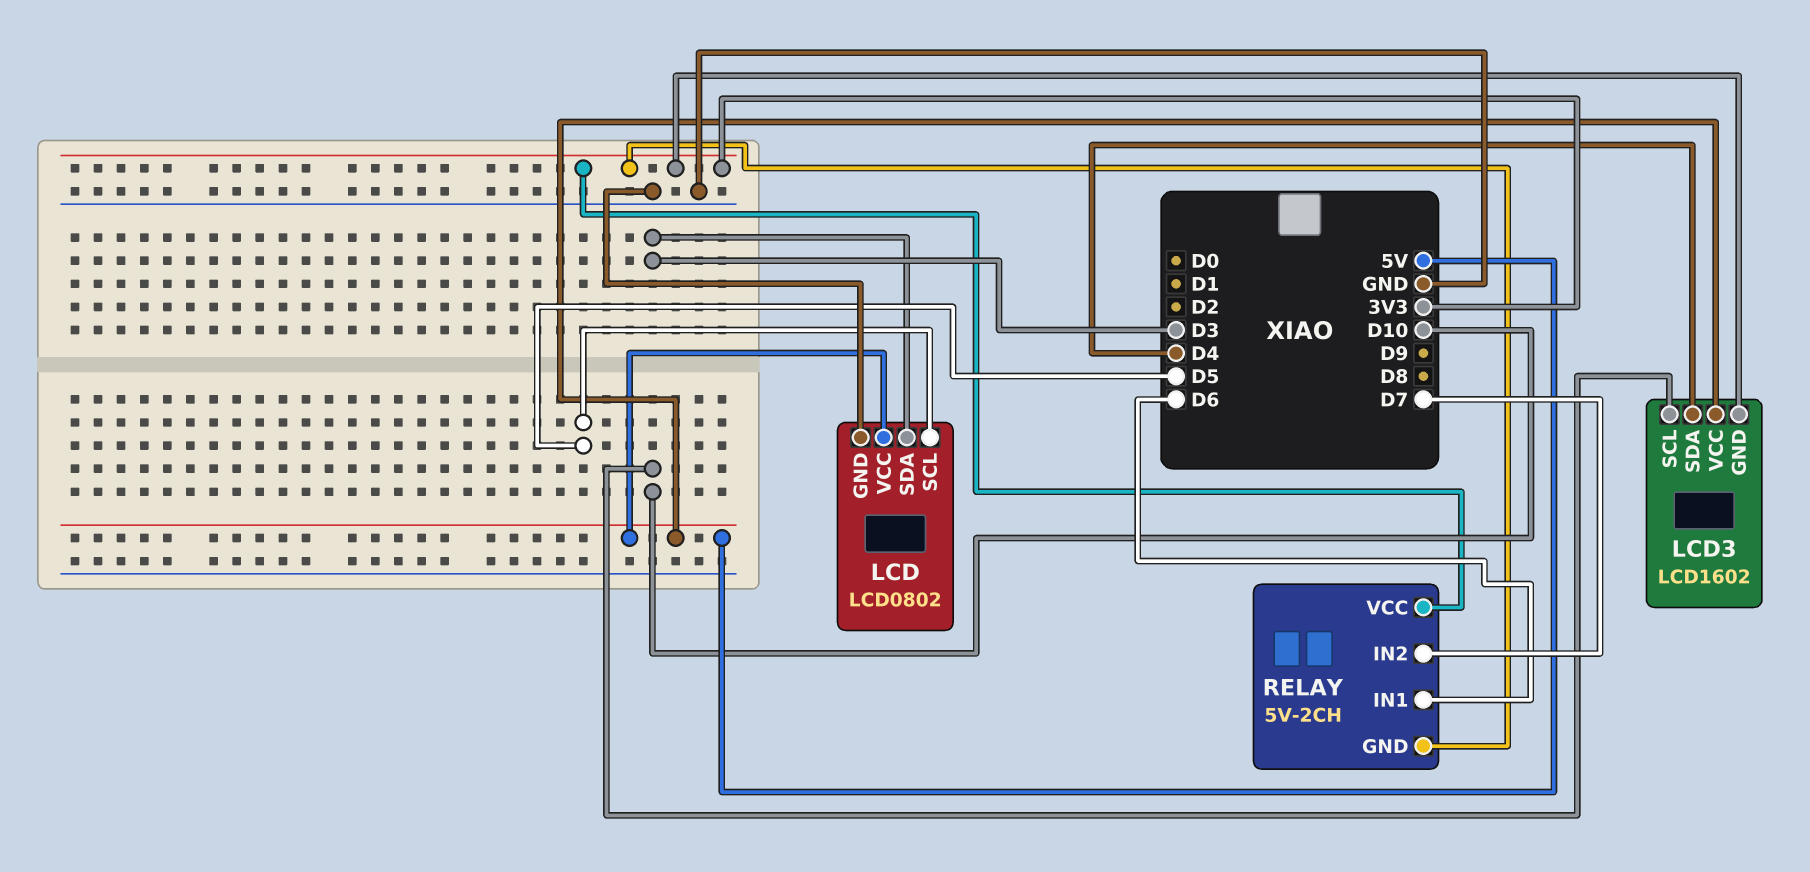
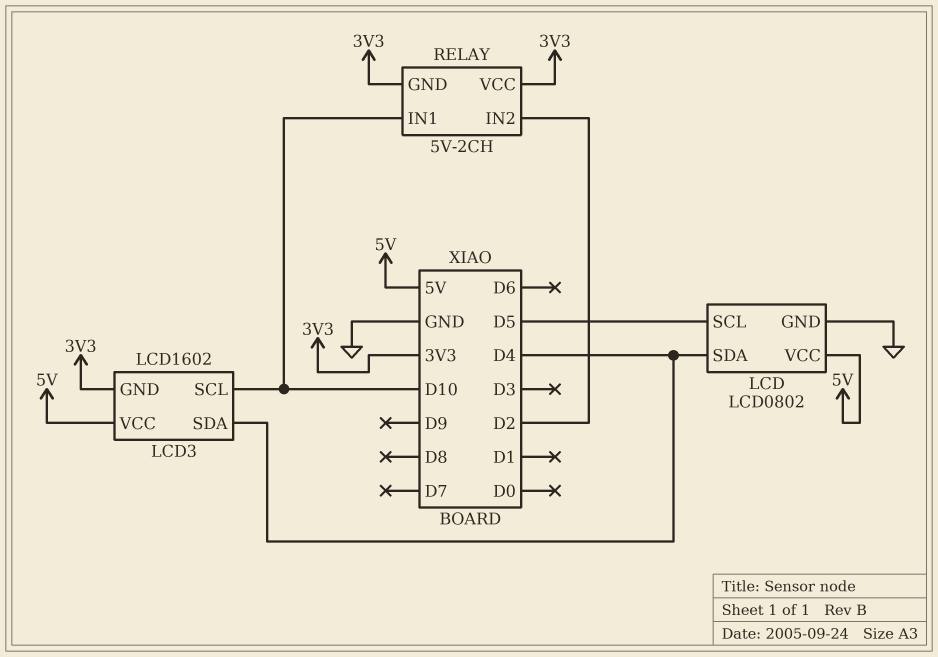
LCD pin SDA: D3 -> D4
RELAY pin IN1: D6 -> D10
RELAY pin IN2: D7 -> D2

